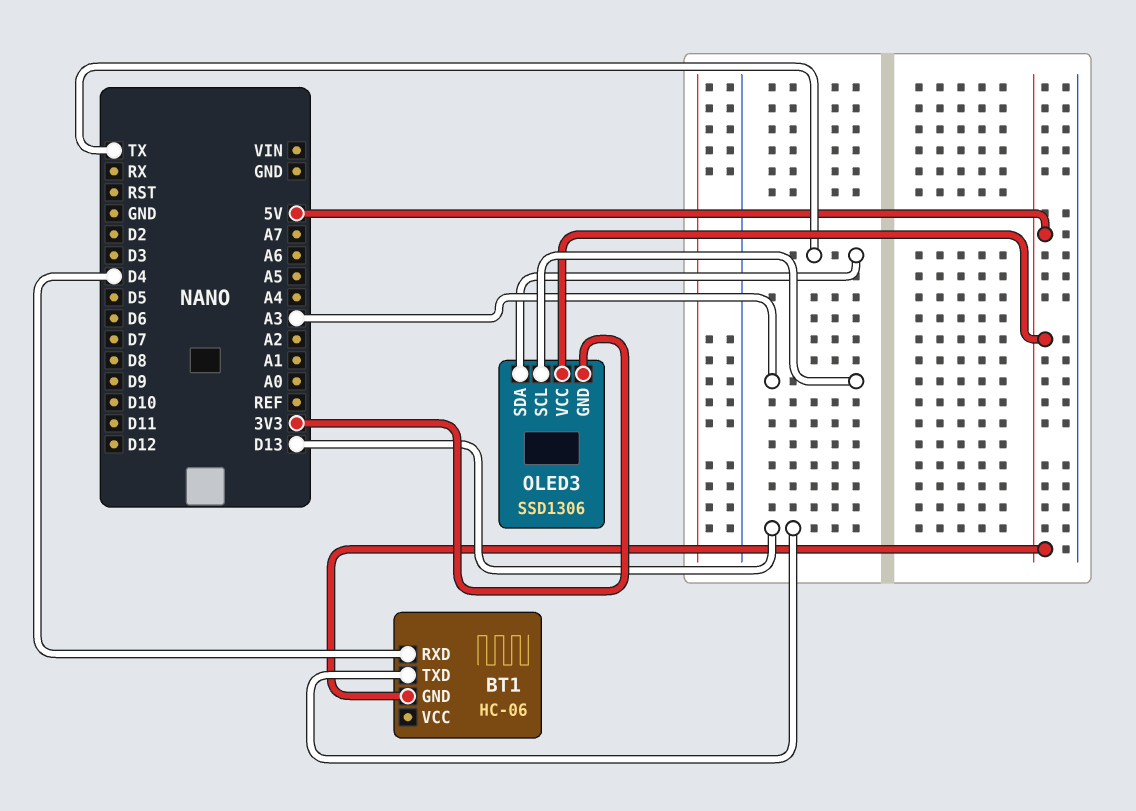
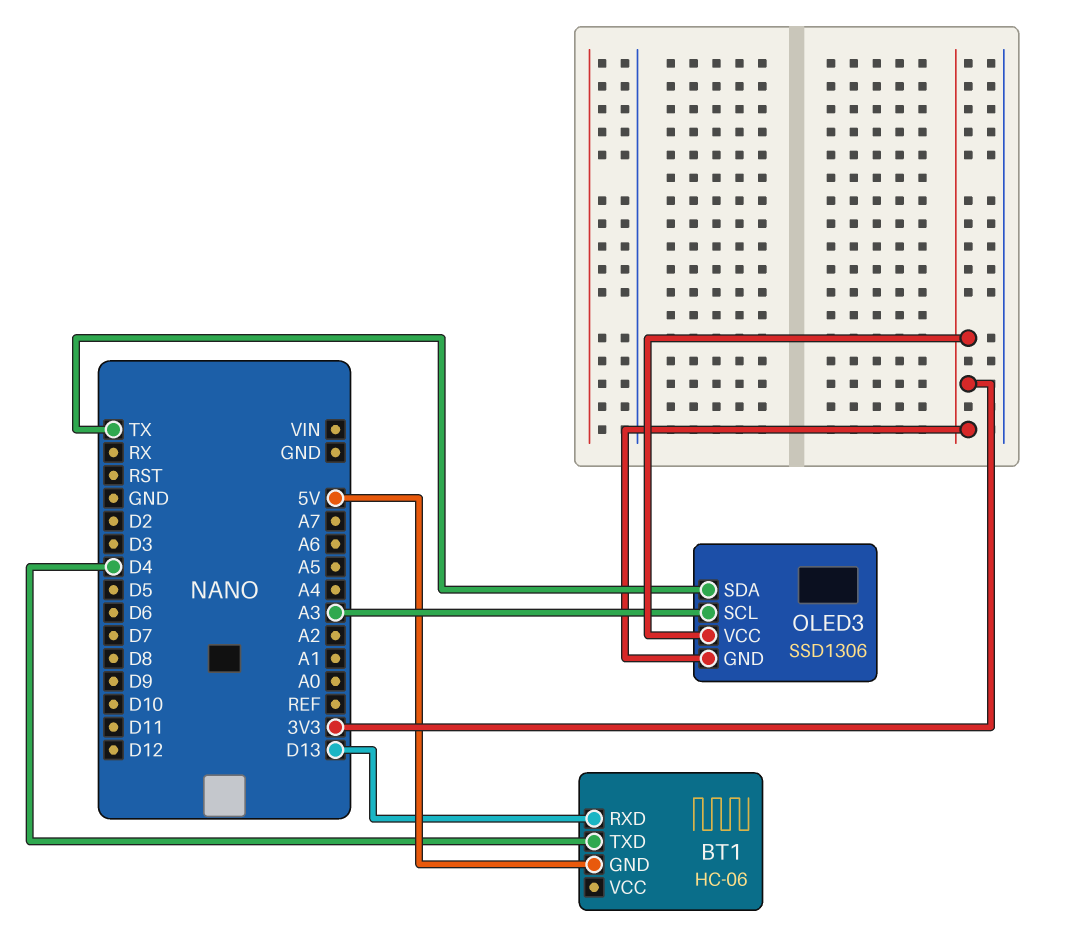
BT1 pin RXD: D4 -> D13
BT1 pin TXD: D13 -> D4
OLED3 pin VCC: 5V -> 3V3

